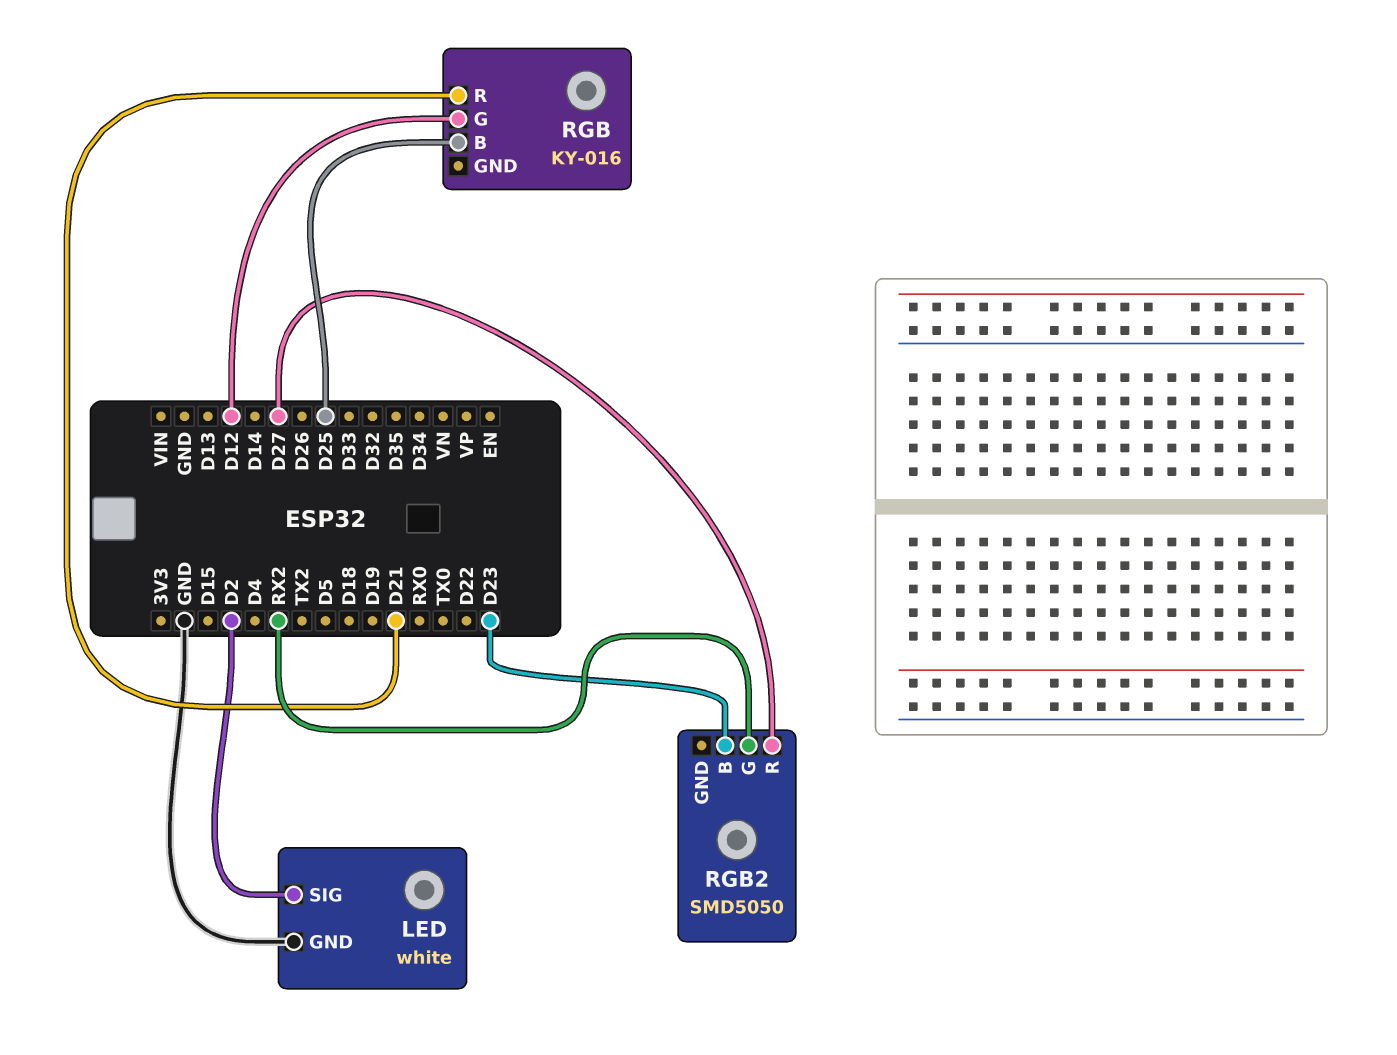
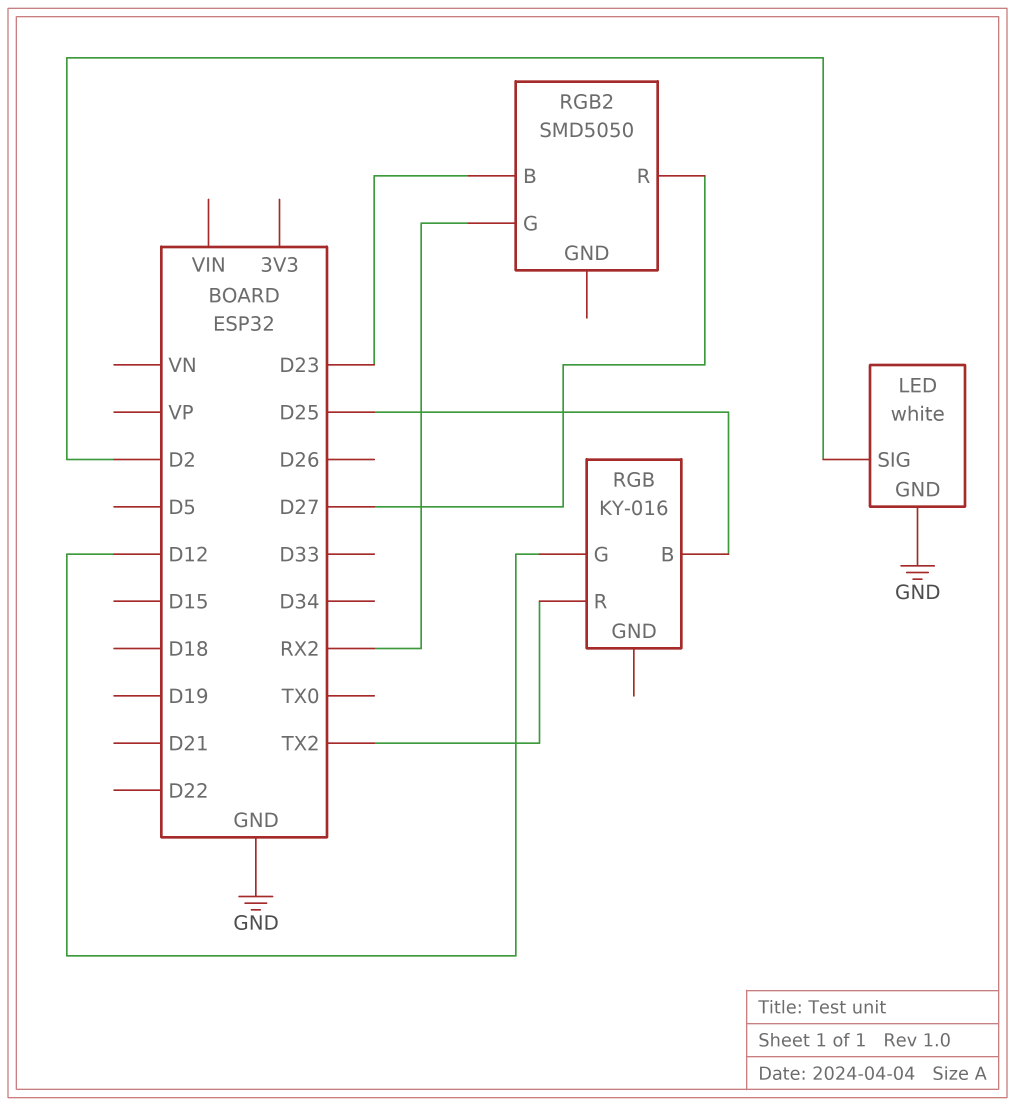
RGB pin R: D21 -> TX2

